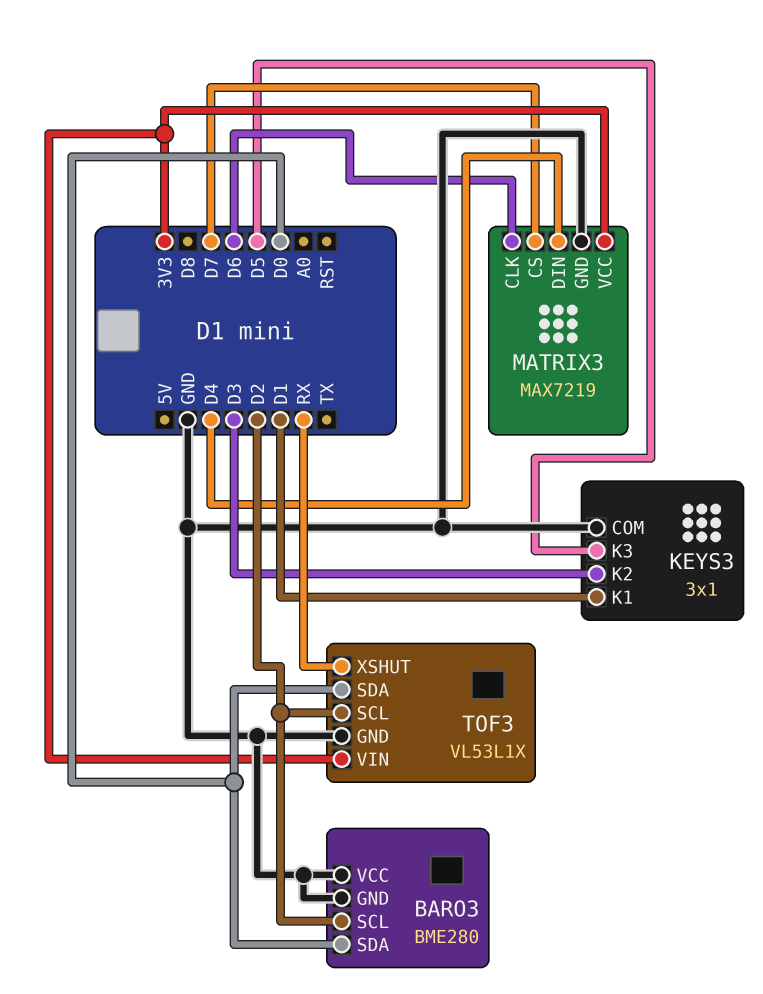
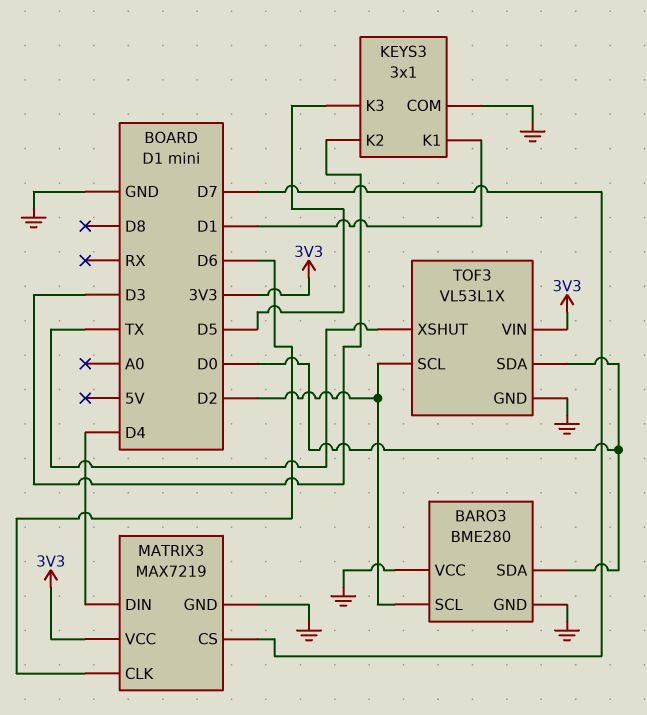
TOF3 pin XSHUT: RX -> TX

